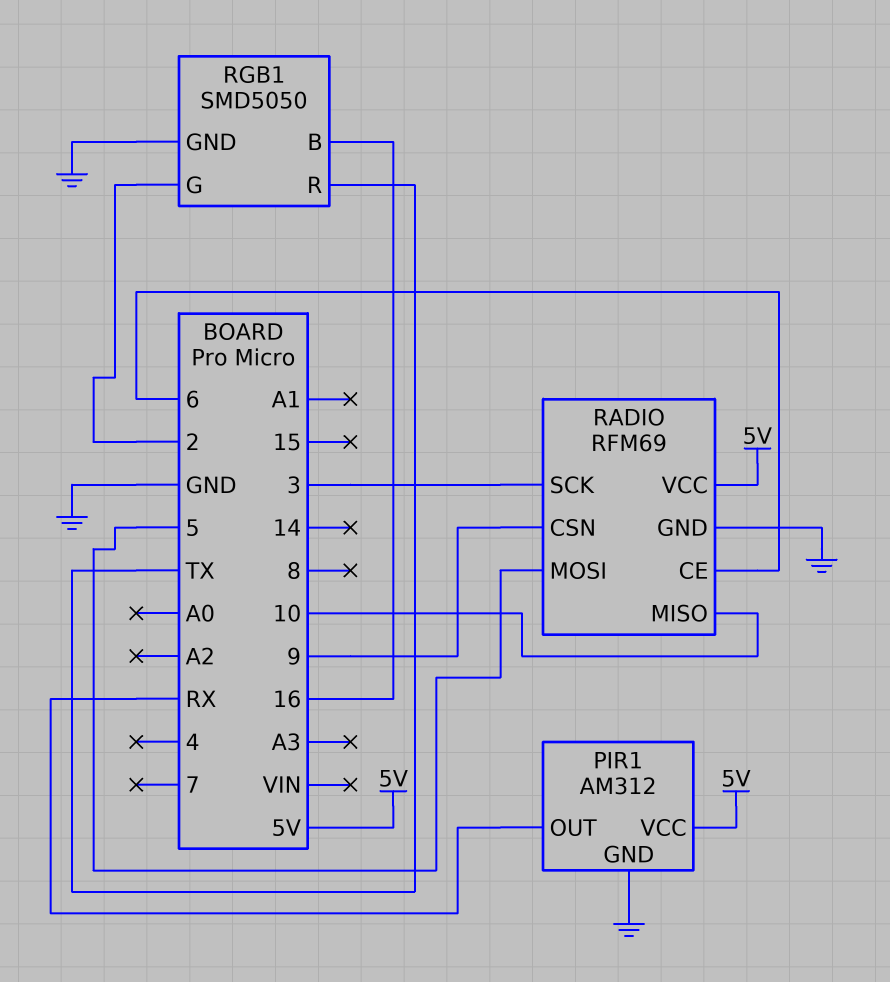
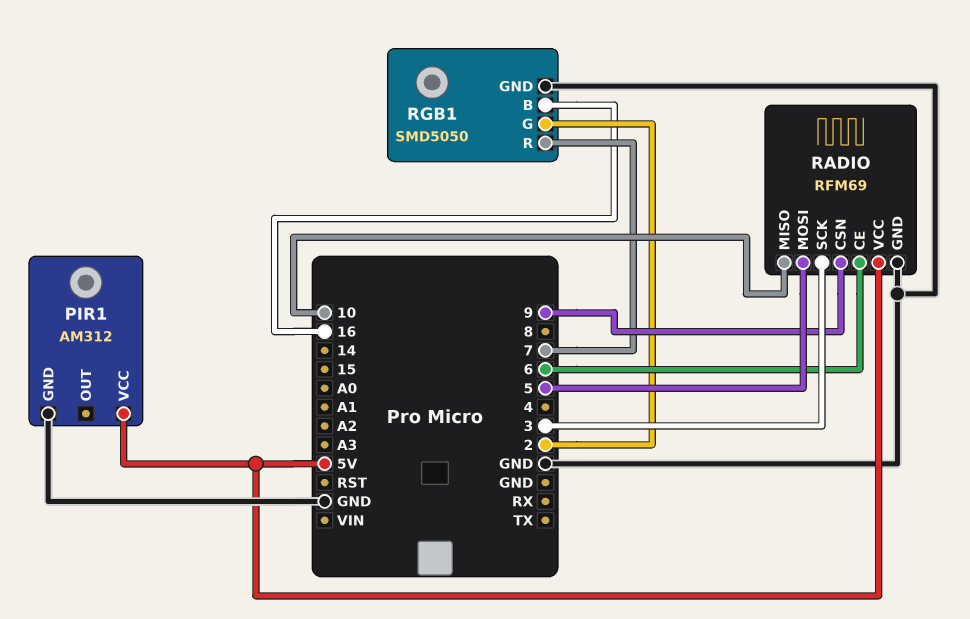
PIR1 pin OUT: RX -> none
RGB1 pin R: TX -> 7

